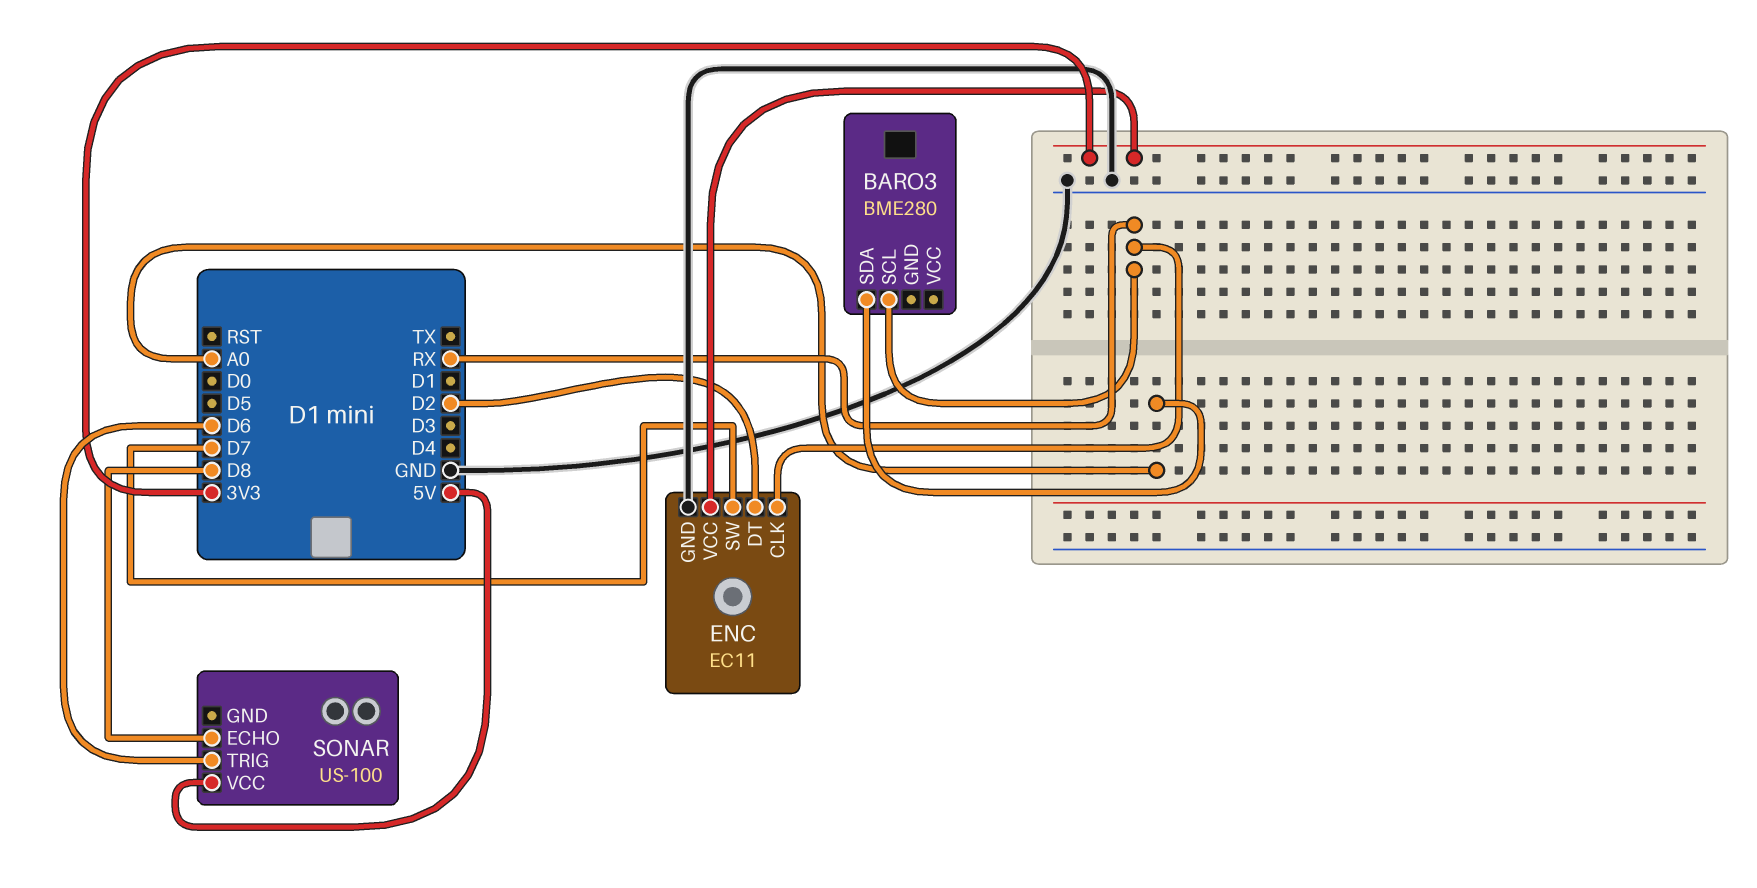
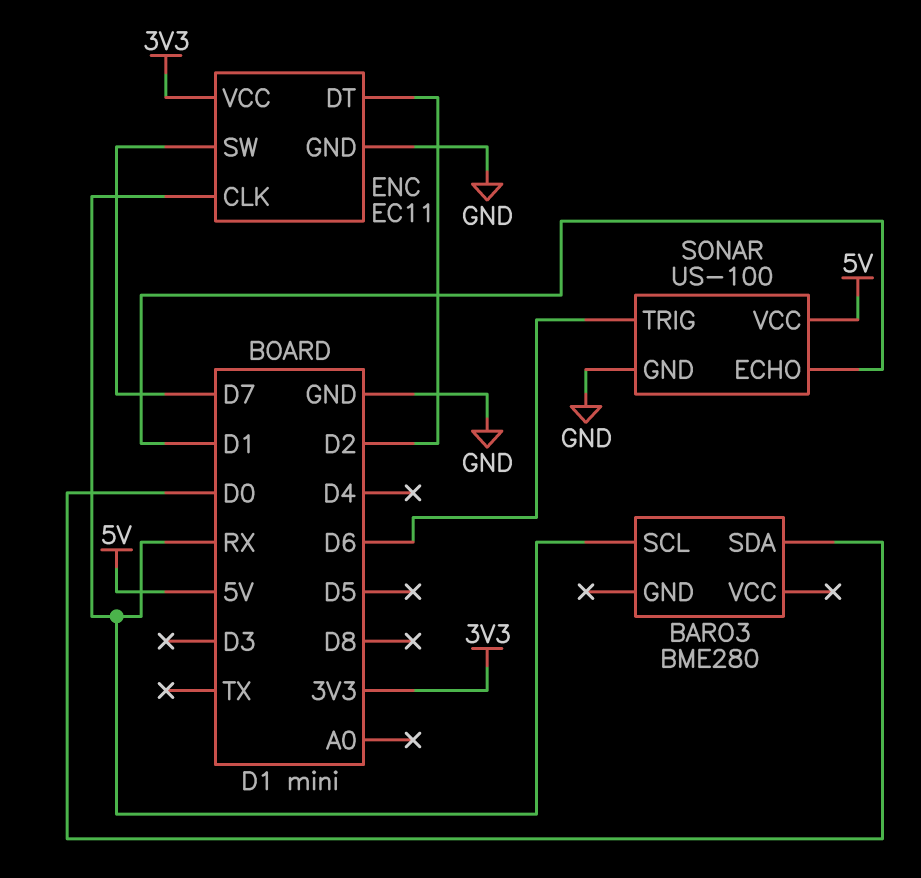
BARO3 pin SDA: A0 -> D0
SONAR pin ECHO: D8 -> D1
SONAR pin GND: none -> GND

